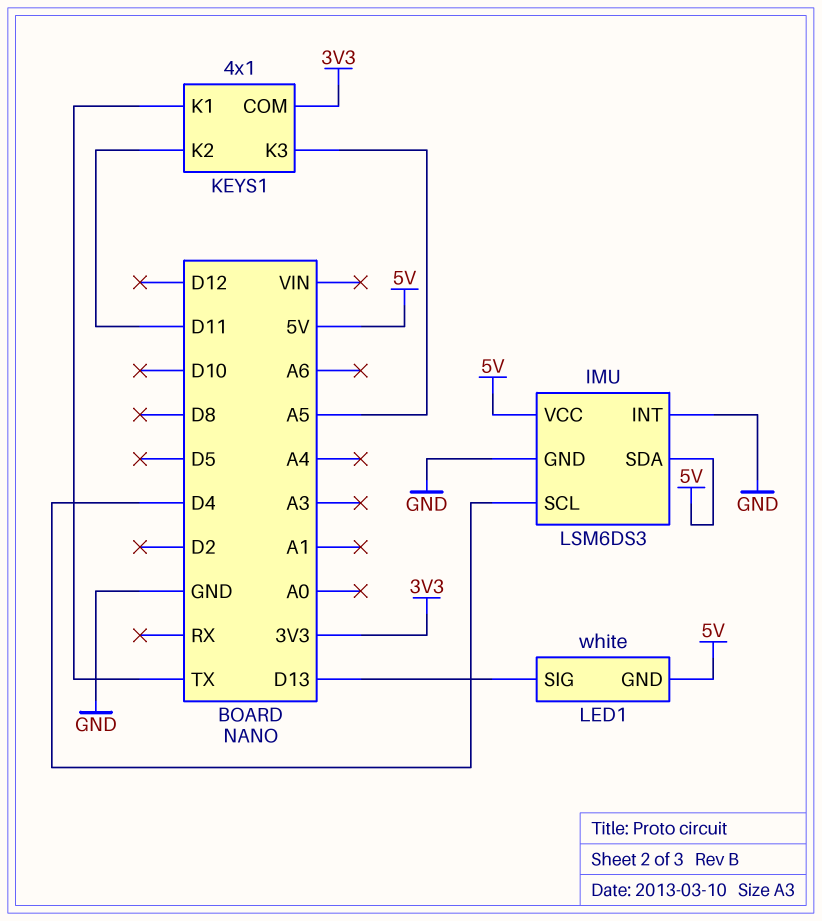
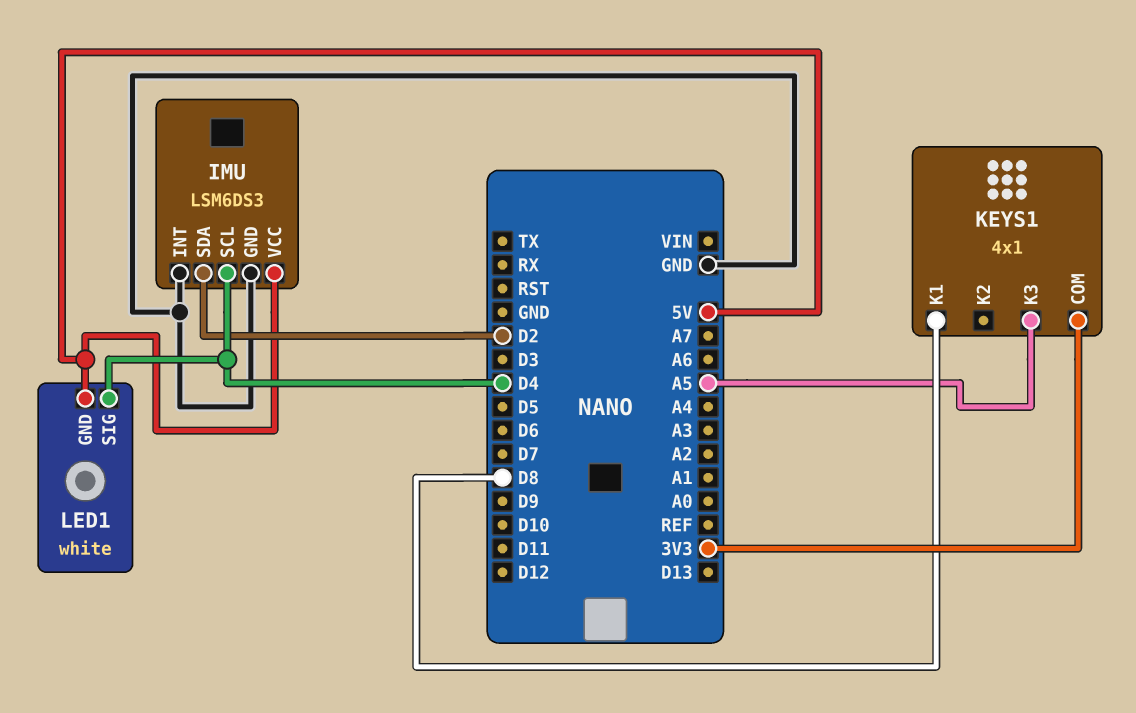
IMU pin SDA: 5V -> D2
KEYS1 pin K1: TX -> D8
KEYS1 pin K2: D11 -> none
LED1 pin SIG: D13 -> D4

